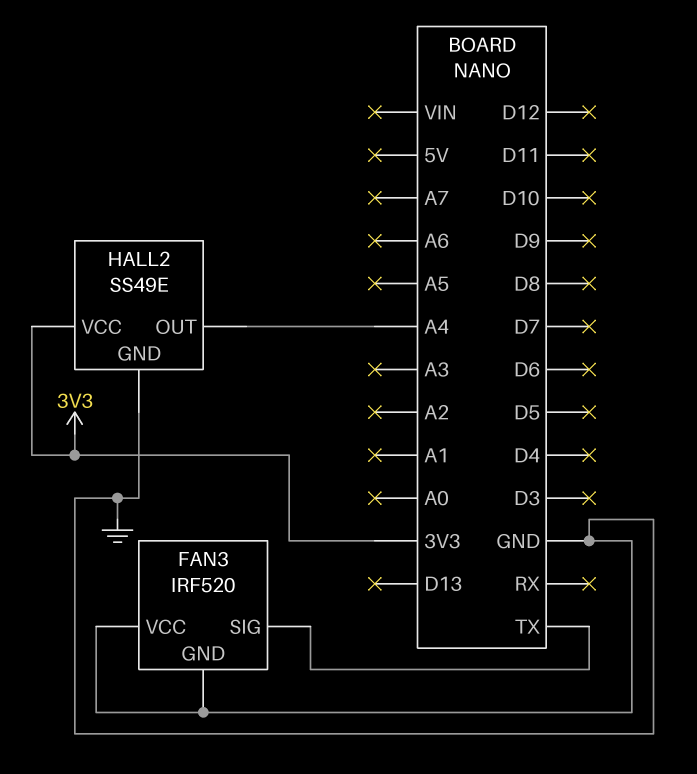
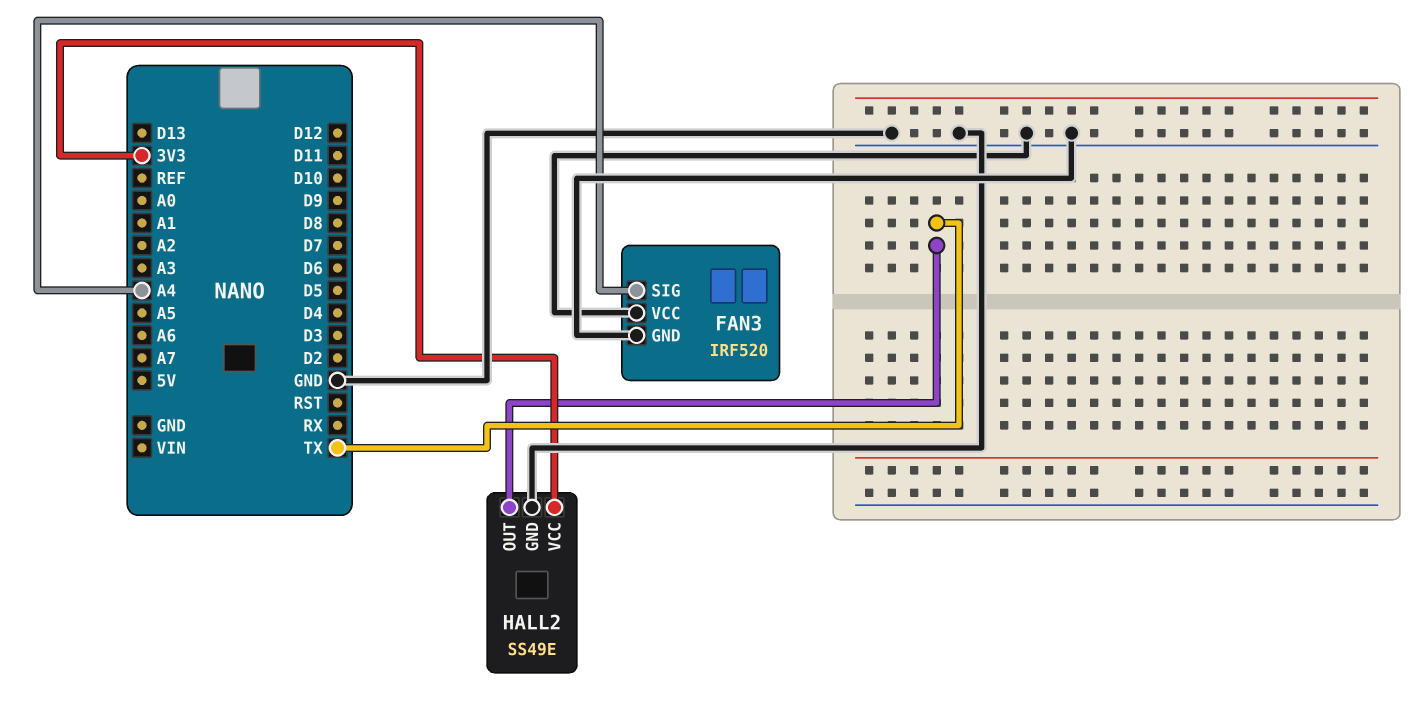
FAN3 pin SIG: TX -> A4
HALL2 pin OUT: A4 -> TX

